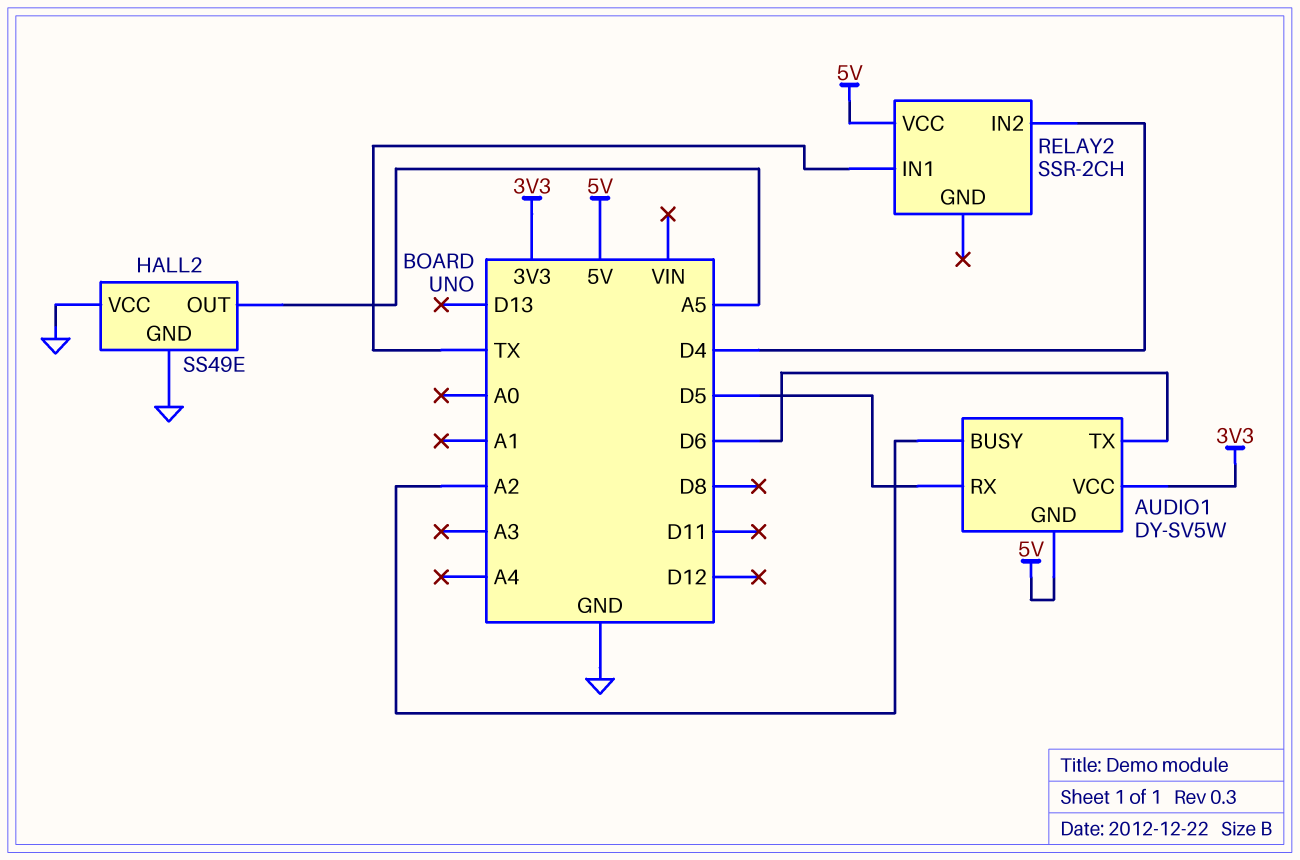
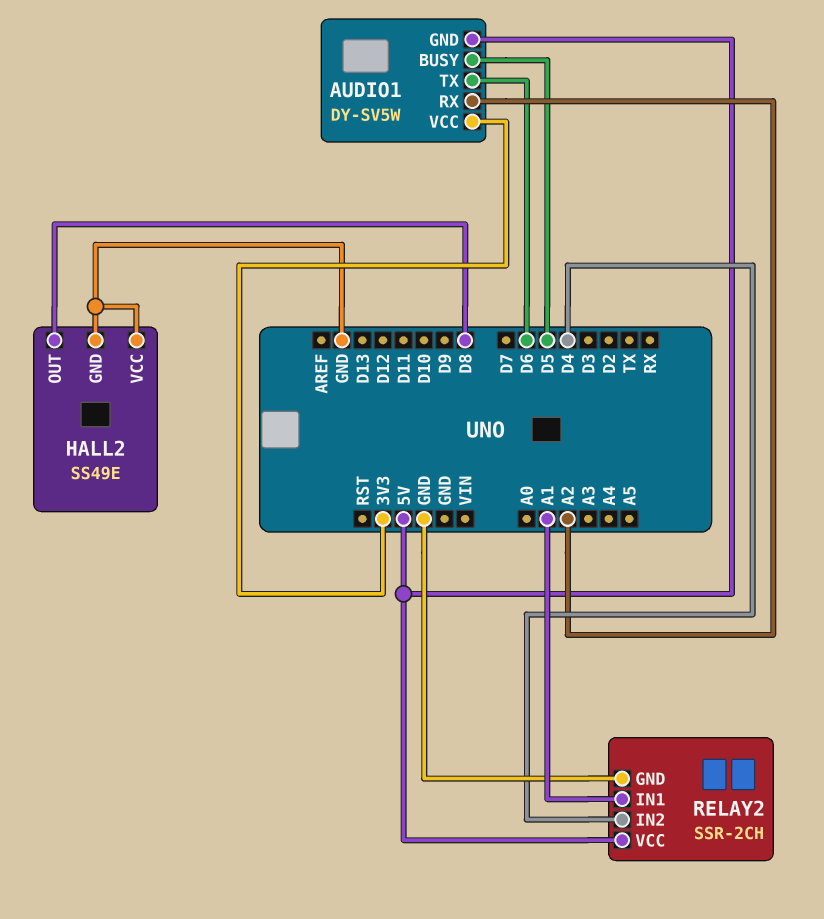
AUDIO1 pin BUSY: A2 -> D5
AUDIO1 pin RX: D5 -> A2
HALL2 pin OUT: A5 -> D8
RELAY2 pin GND: none -> GND
RELAY2 pin IN1: TX -> A1

